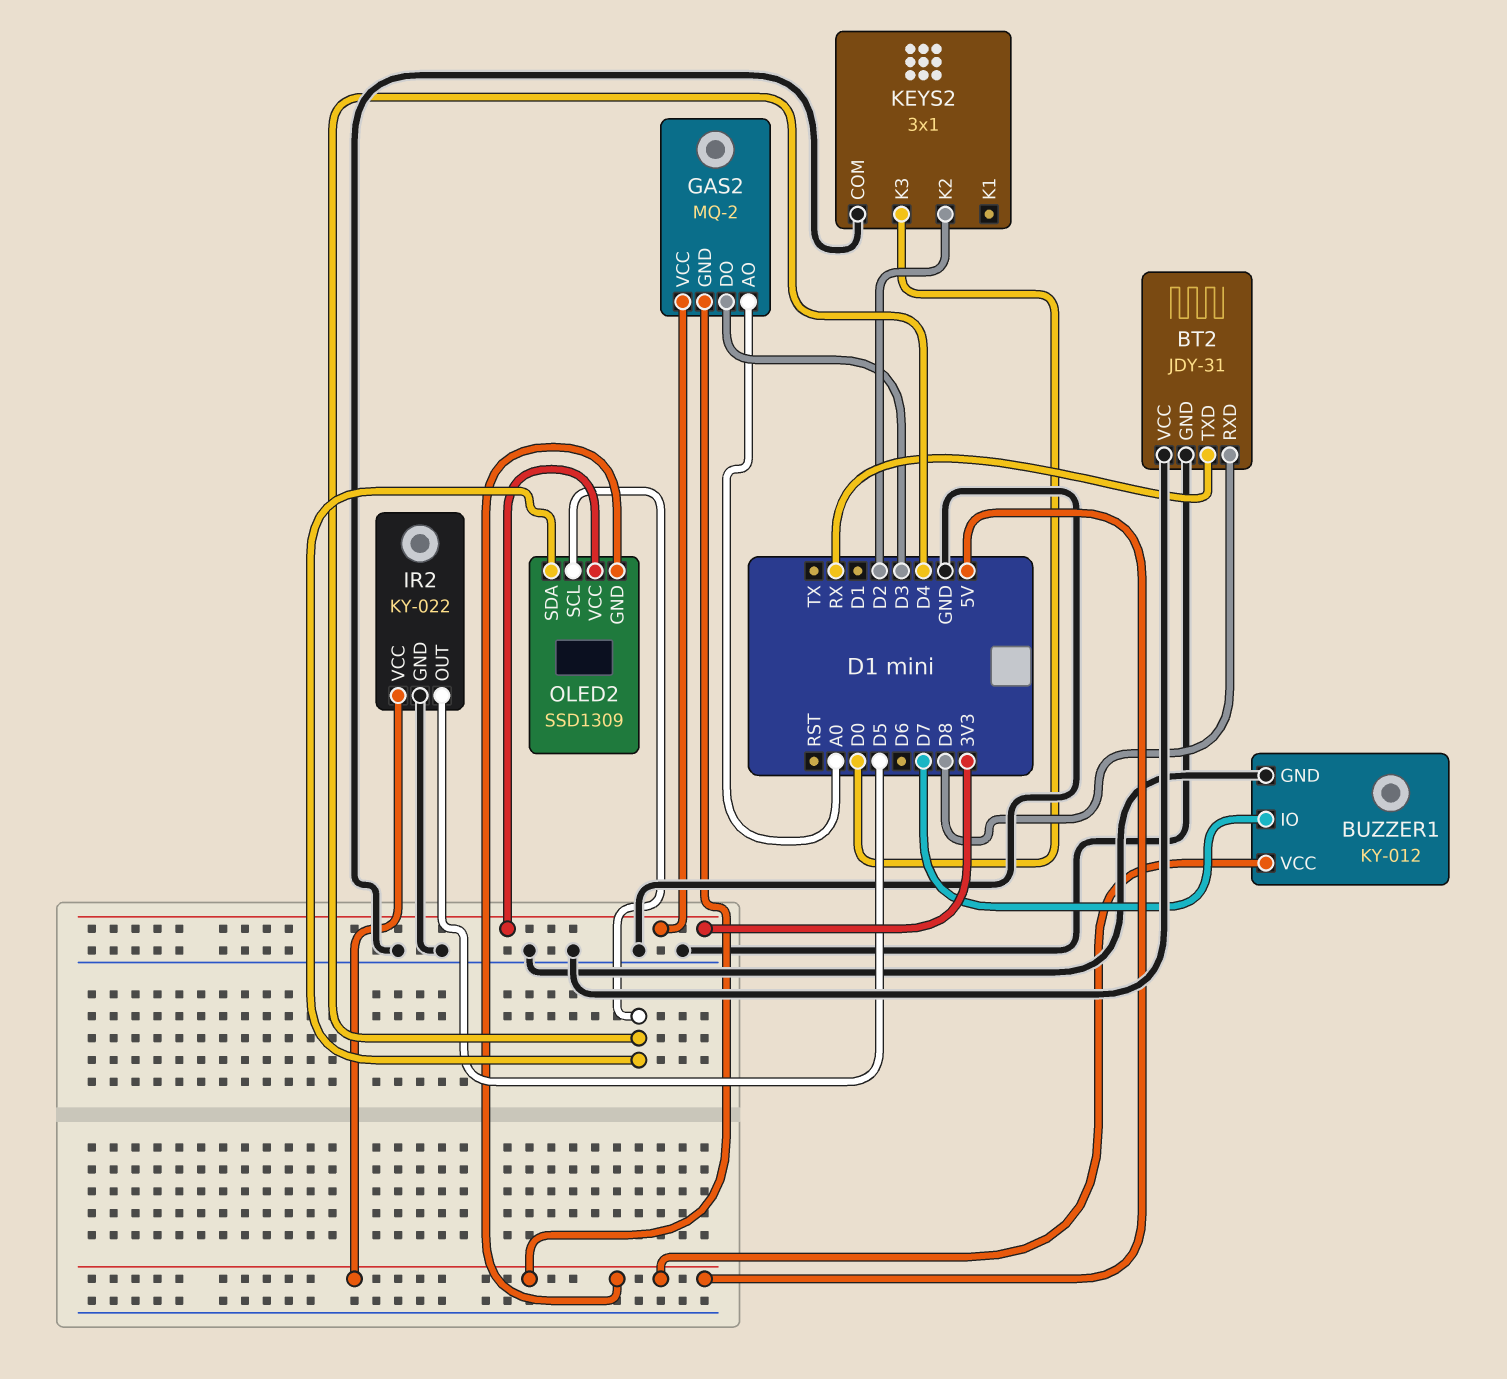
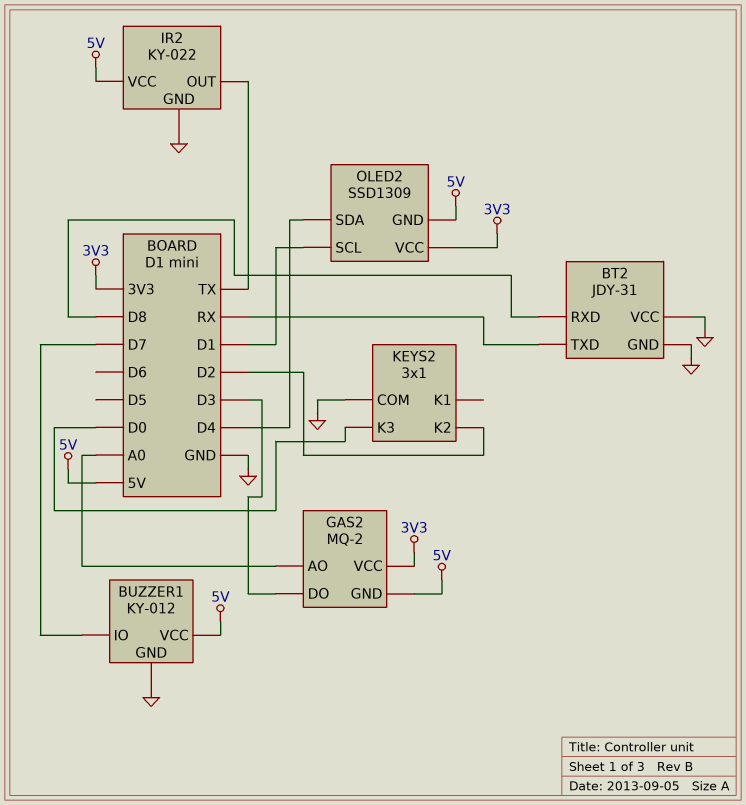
IR2 pin OUT: D5 -> TX
OLED2 pin SCL: D4 -> D1

